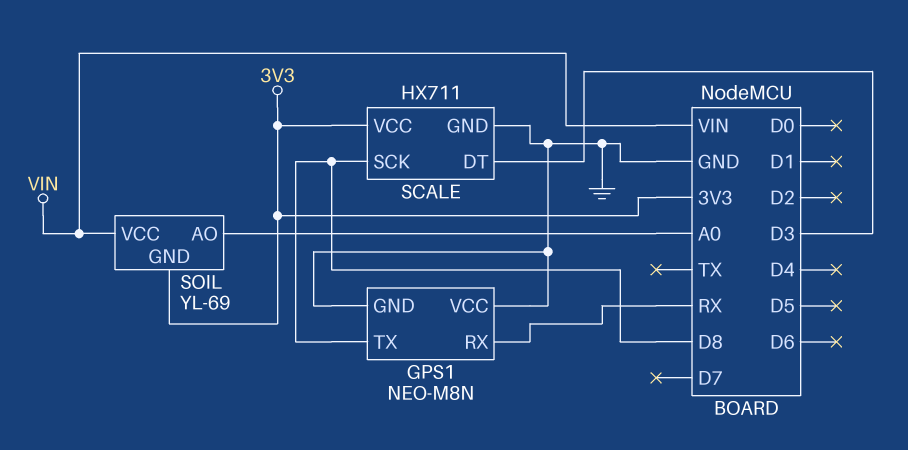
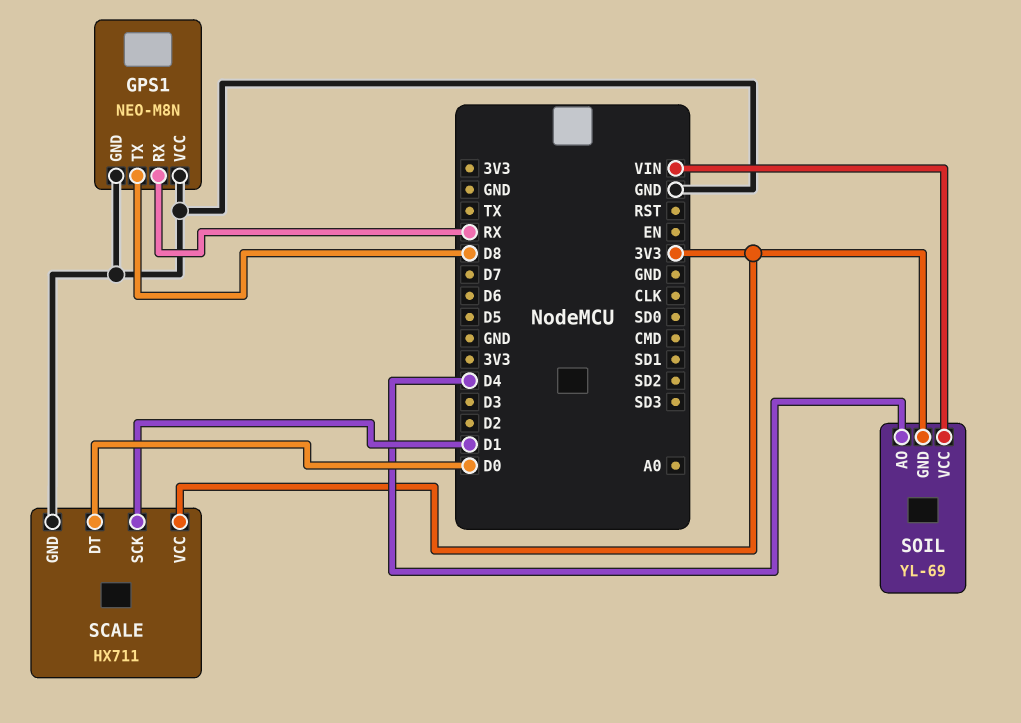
SCALE pin DT: D3 -> D0
SCALE pin SCK: D8 -> D1
SOIL pin AO: A0 -> D4

